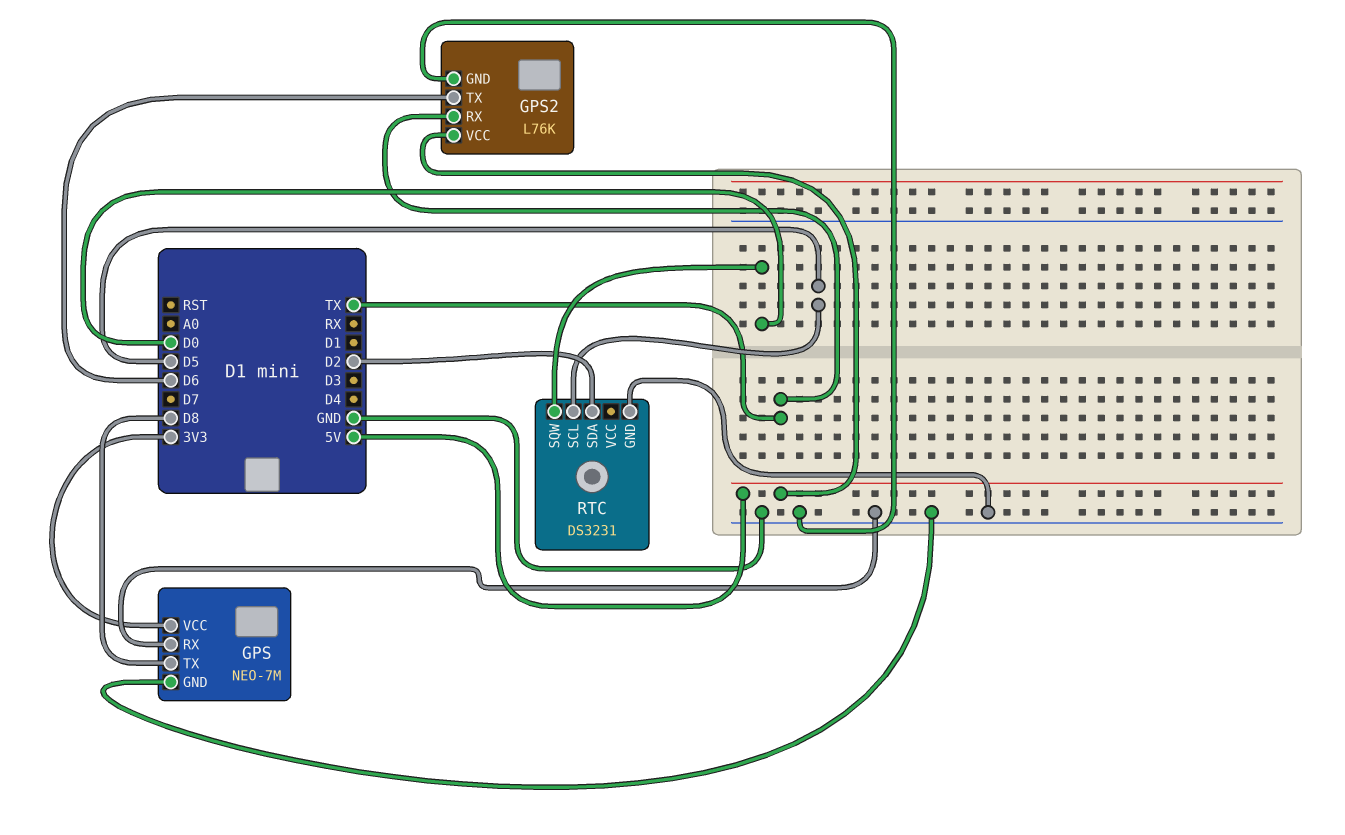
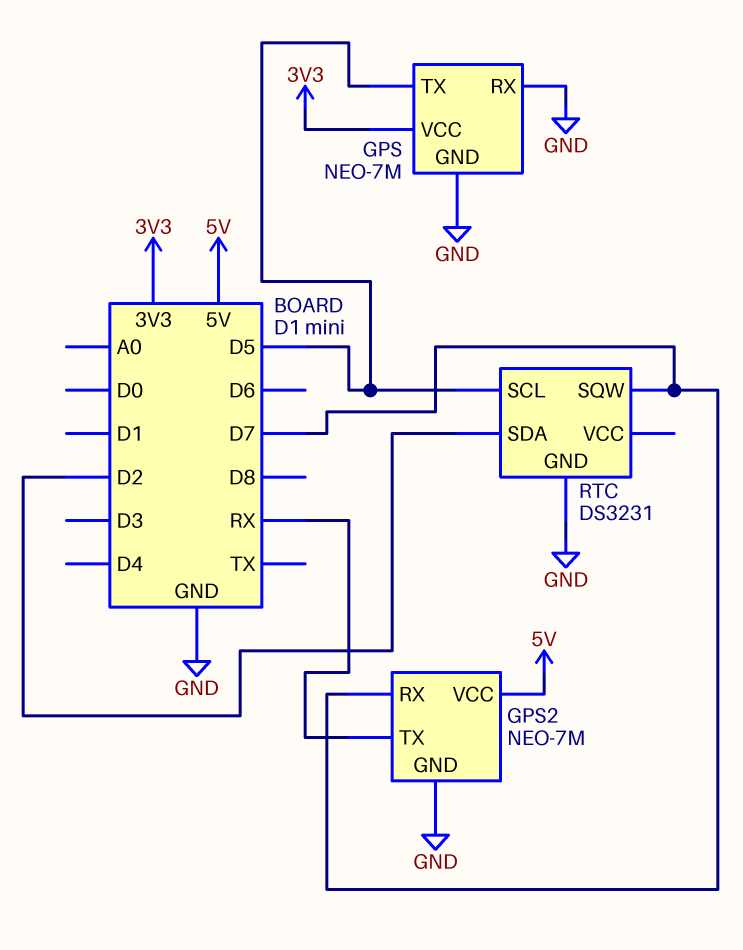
GPS pin TX: D8 -> D5
GPS2: L76K -> NEO-7M
GPS2 pin RX: TX -> D7
GPS2 pin TX: D6 -> RX
RTC pin SQW: D0 -> D7

